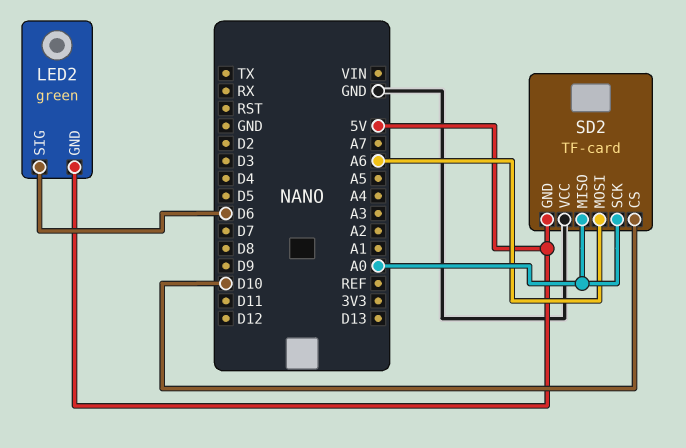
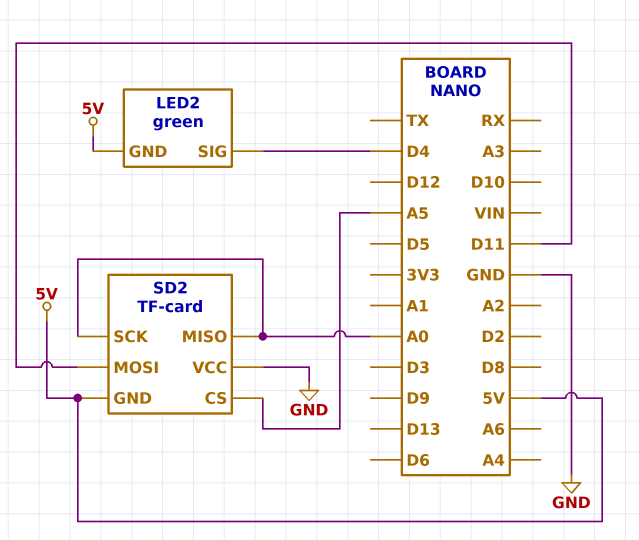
LED2 pin SIG: D6 -> D4
SD2 pin CS: D10 -> A5
SD2 pin MOSI: A6 -> D11

